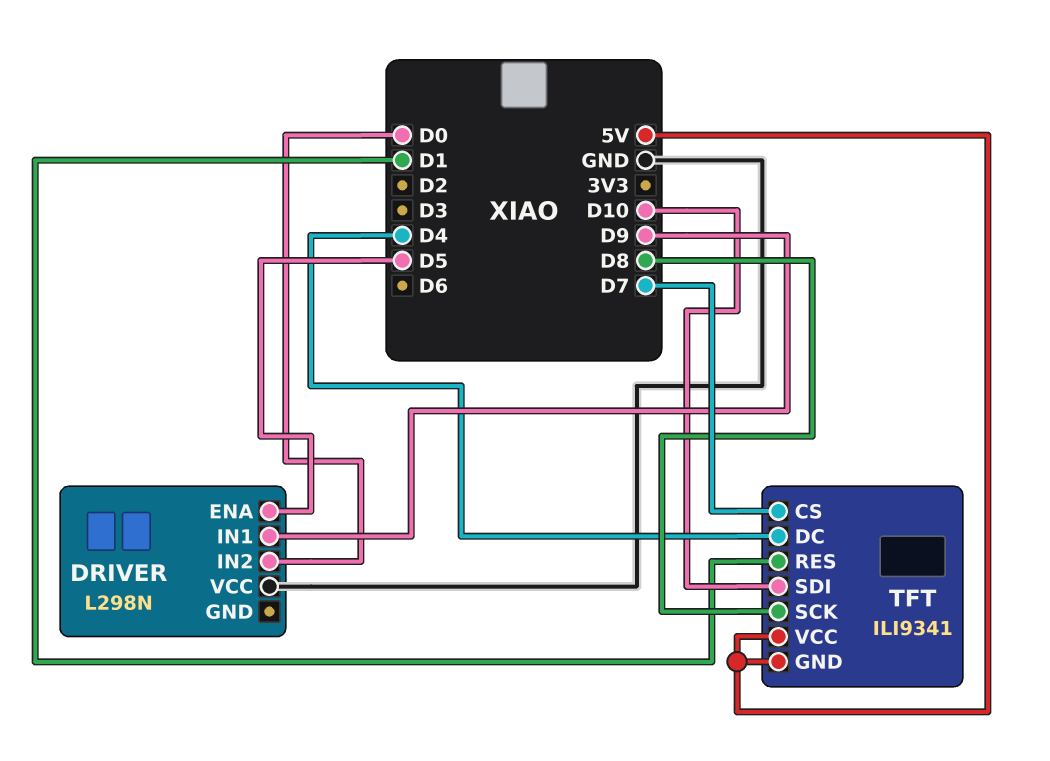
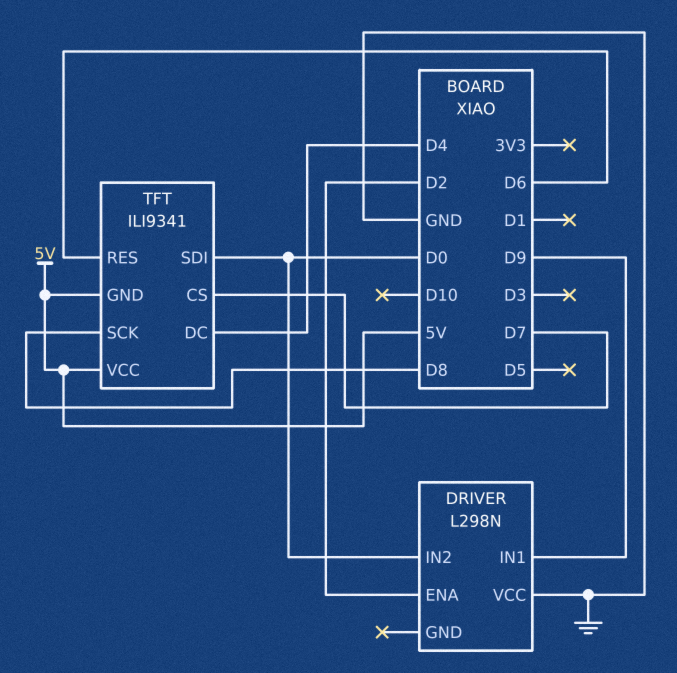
DRIVER pin ENA: D5 -> D2
TFT pin RES: D1 -> D6
TFT pin SDI: D10 -> D0

